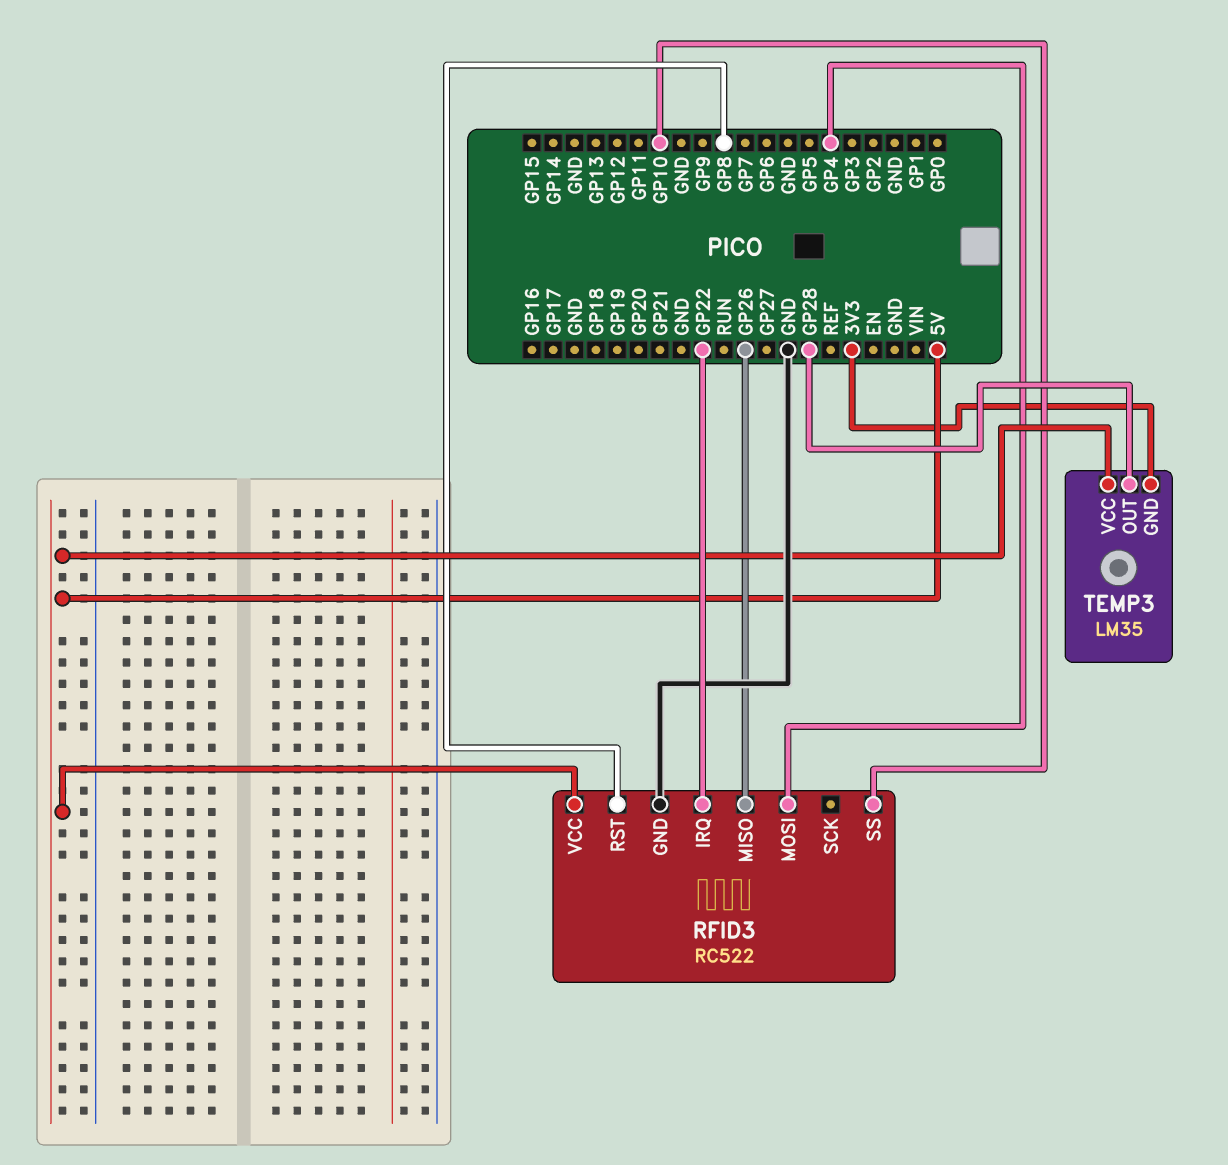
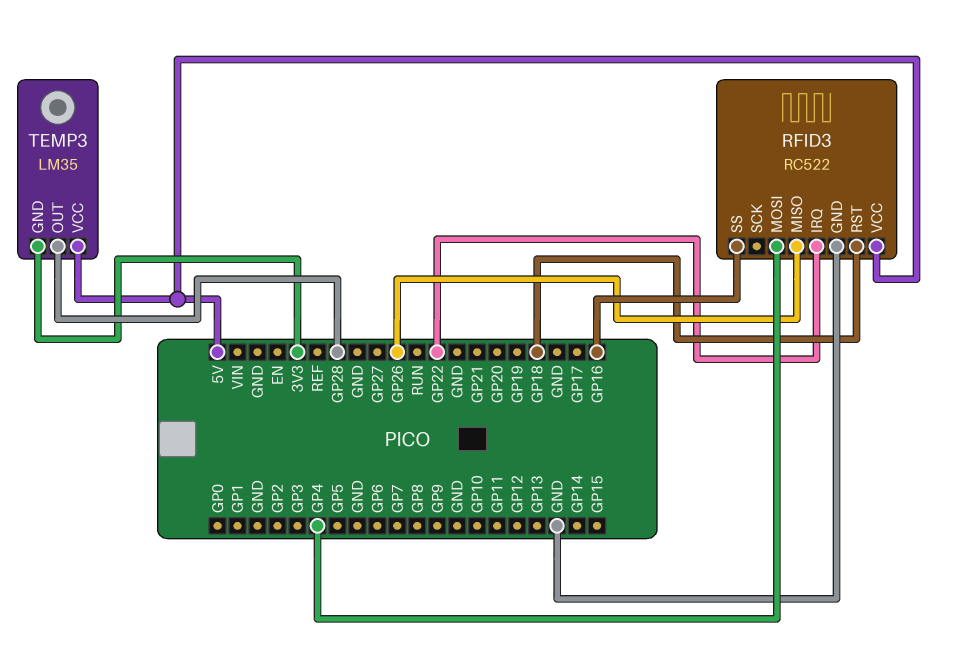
RFID3 pin RST: GP8 -> GP18
RFID3 pin SS: GP10 -> GP16

